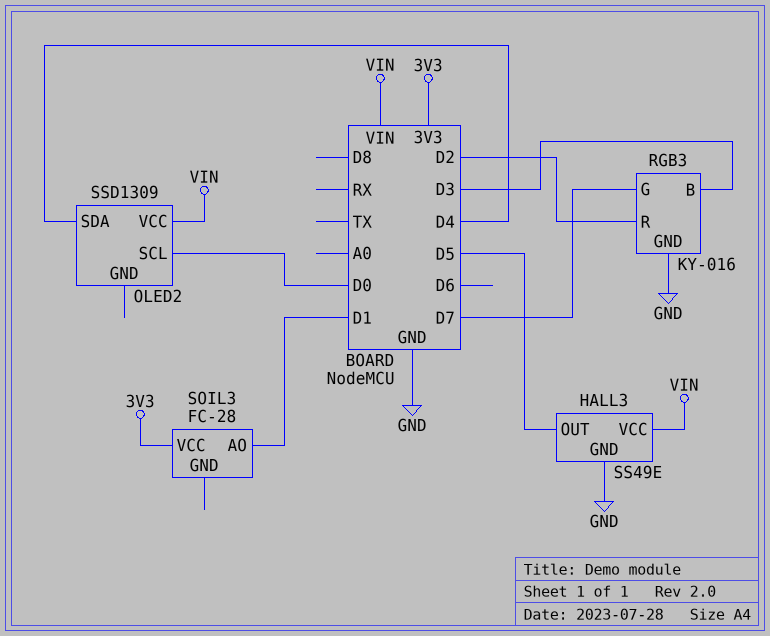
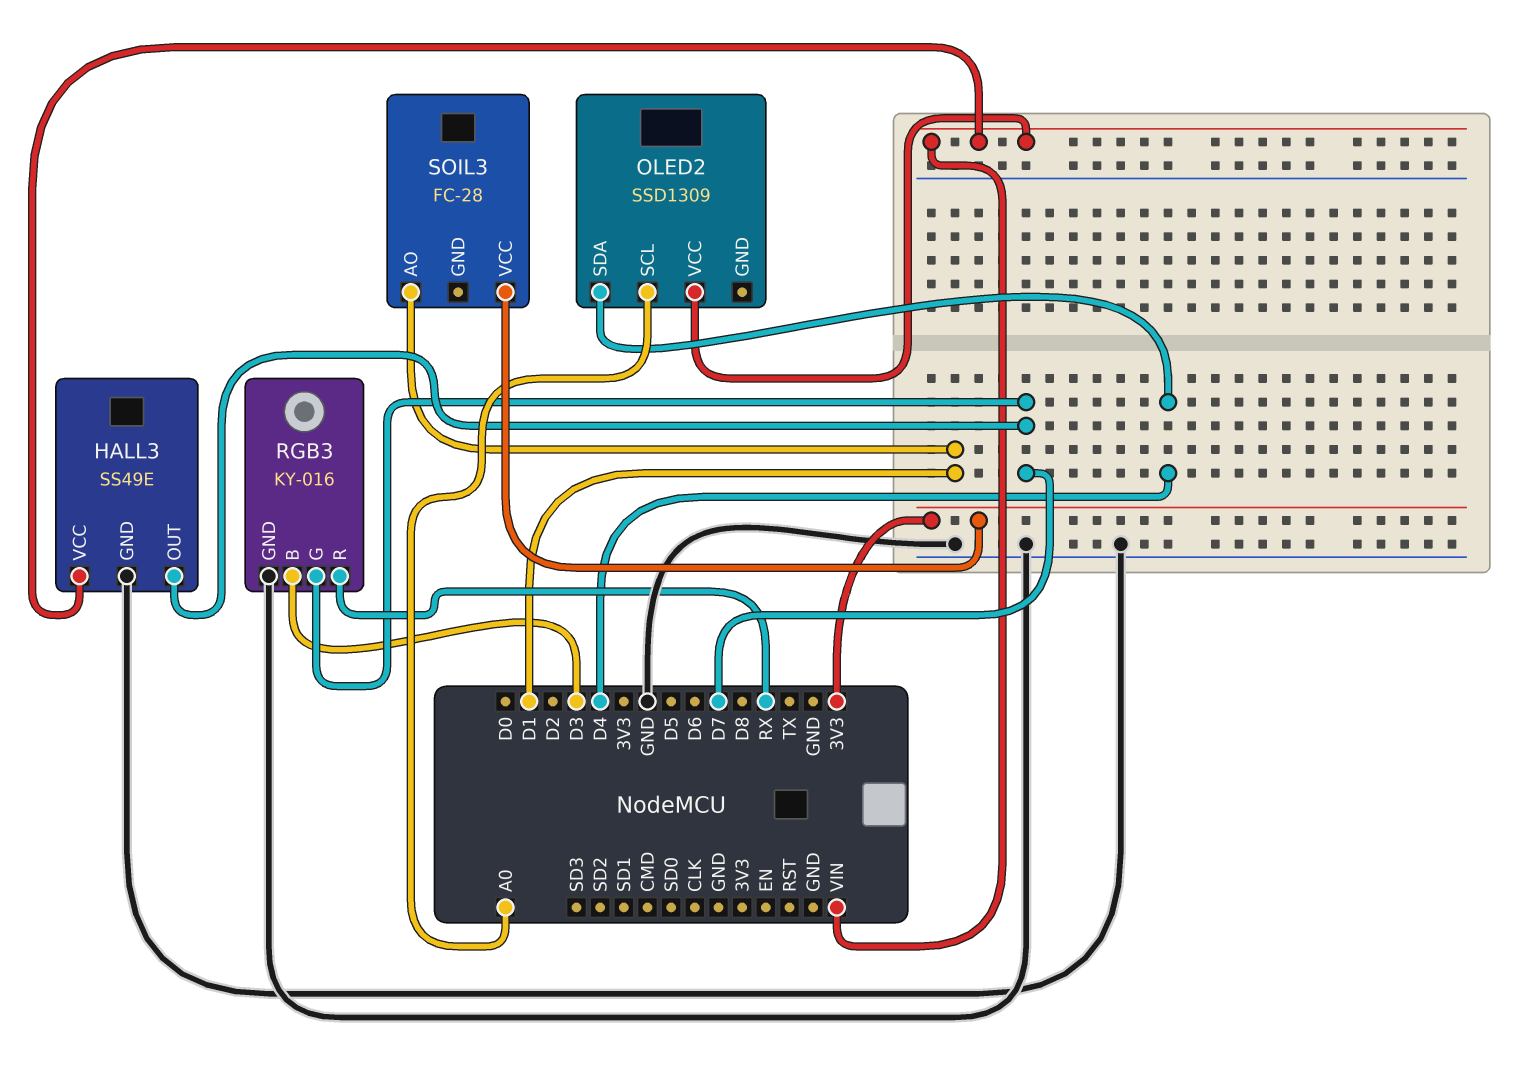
HALL3 pin OUT: D5 -> D7
OLED2 pin SCL: D0 -> A0
RGB3 pin R: D2 -> RX

